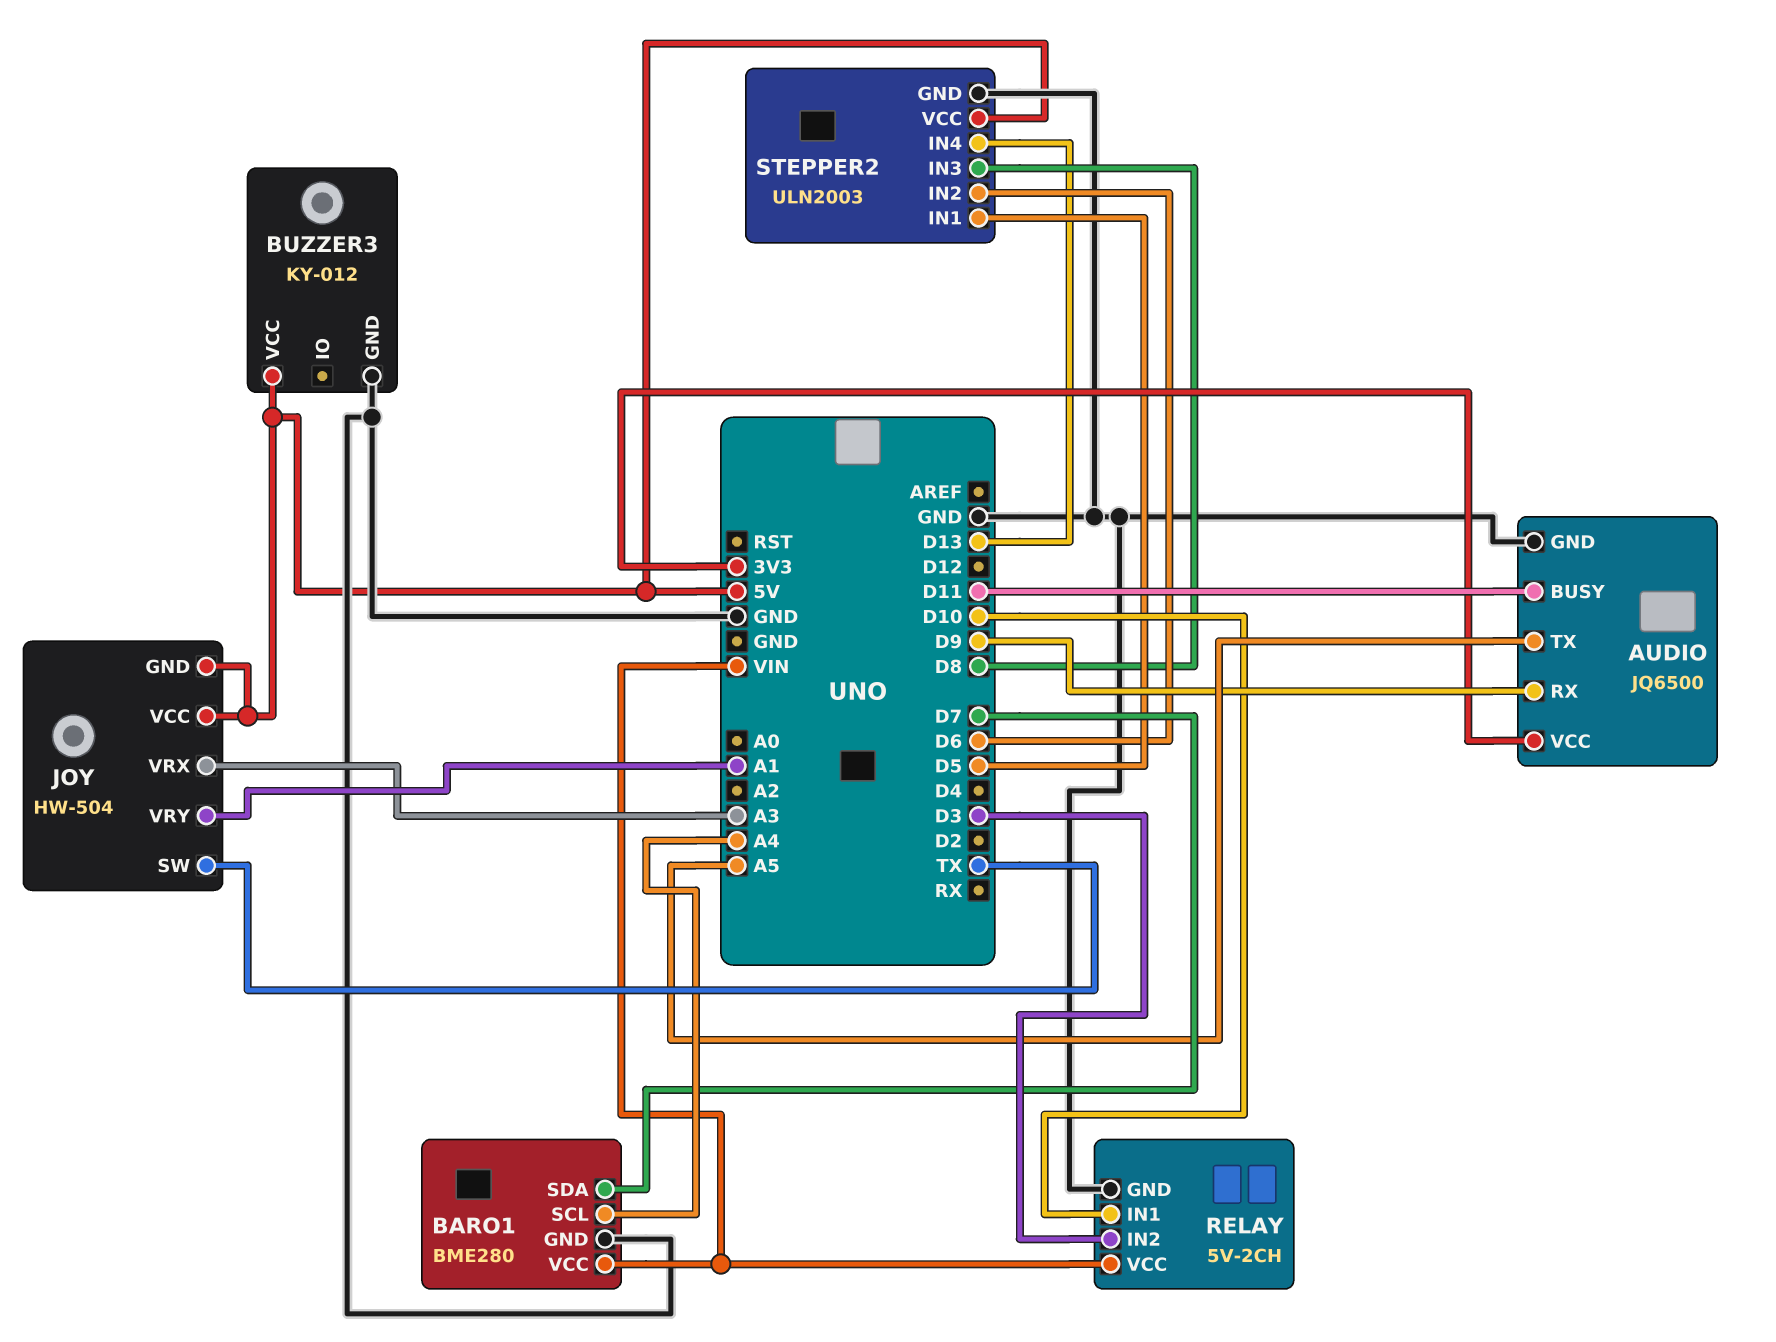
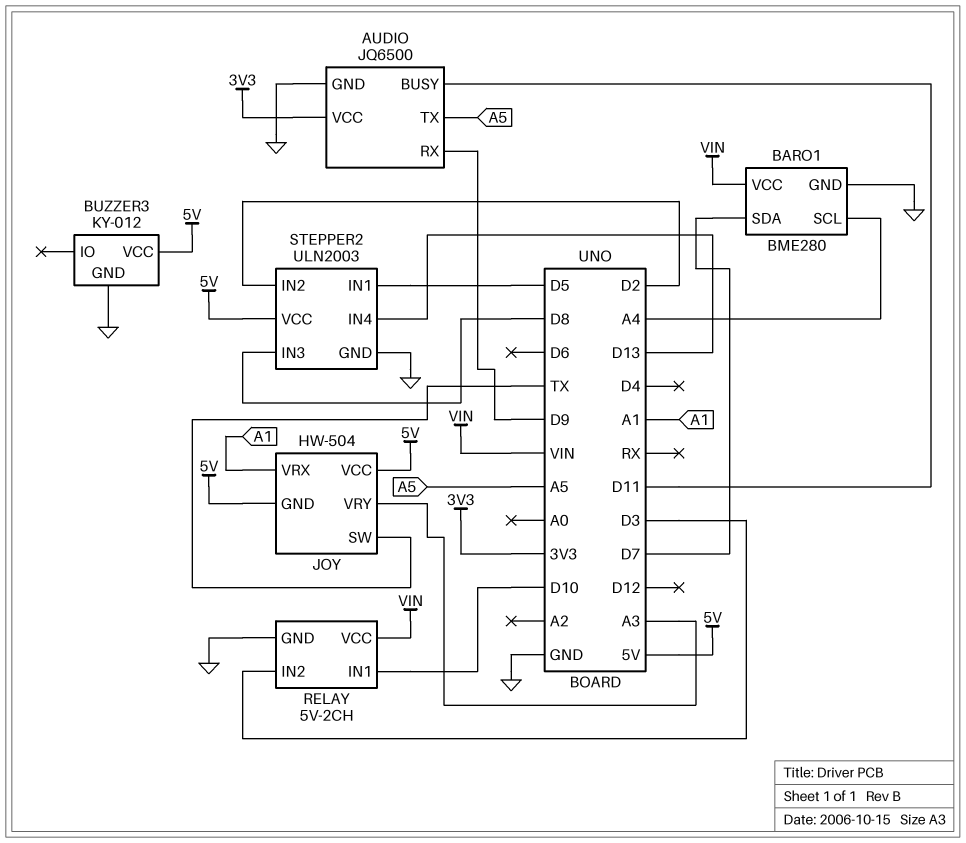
JOY pin VRX: A3 -> A1
JOY pin VRY: A1 -> A3
STEPPER2 pin IN2: D6 -> D2

